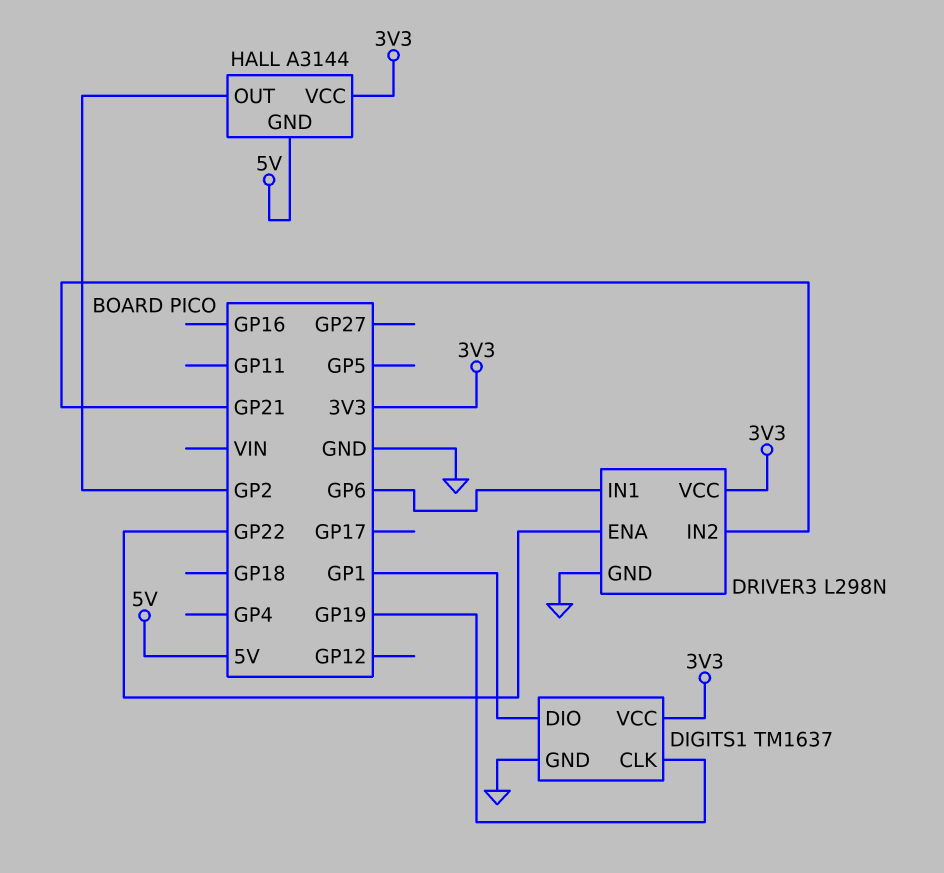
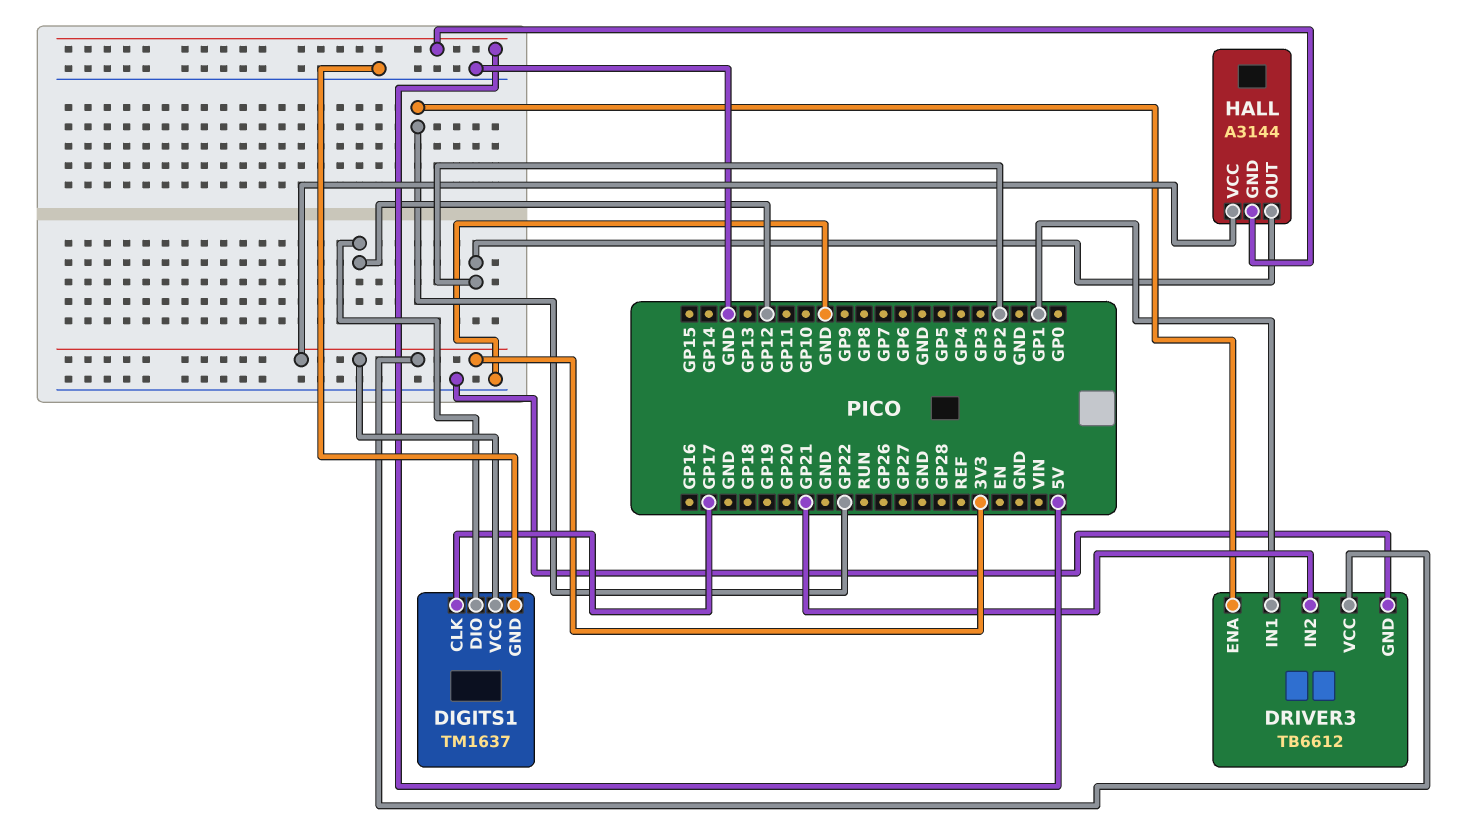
DIGITS1 pin CLK: GP19 -> GP17
DIGITS1 pin DIO: GP1 -> GP12
DRIVER3: L298N -> TB6612
DRIVER3 pin IN1: GP6 -> GP1

